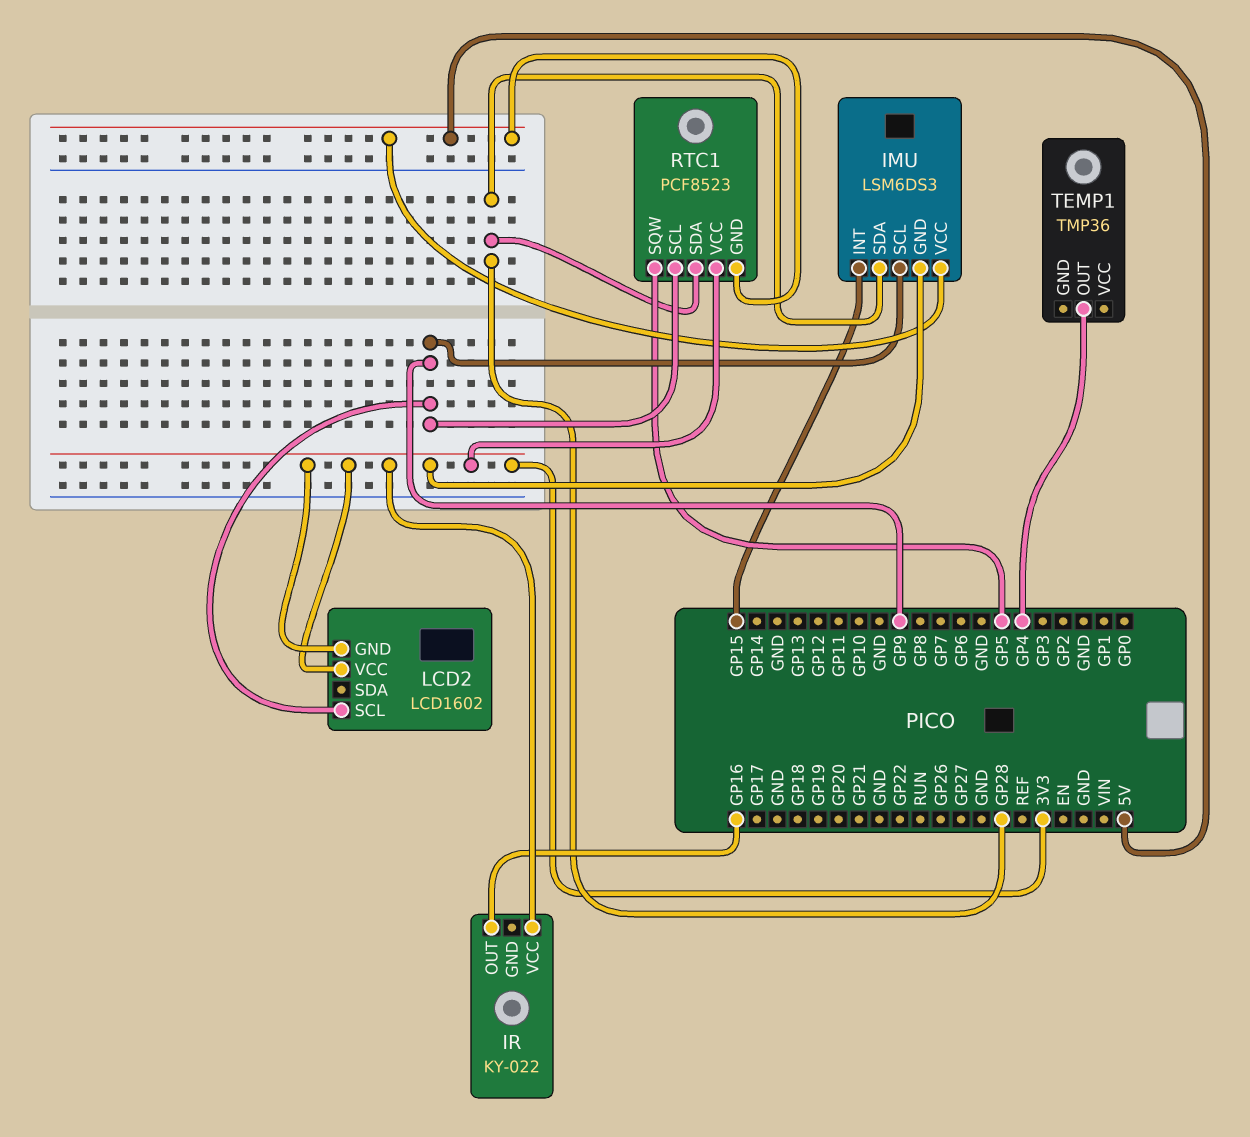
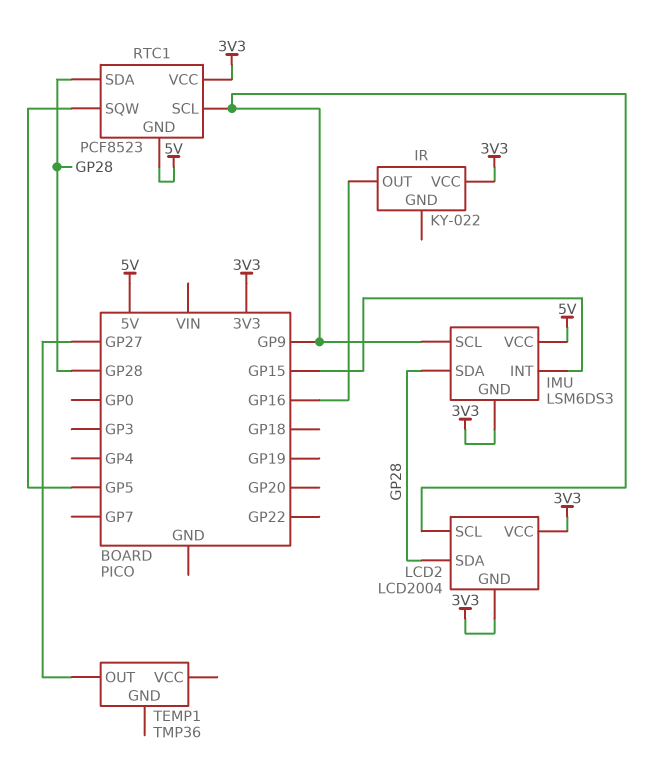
LCD2: LCD1602 -> LCD2004
LCD2 pin SDA: none -> GP28
TEMP1 pin OUT: GP4 -> GP27

